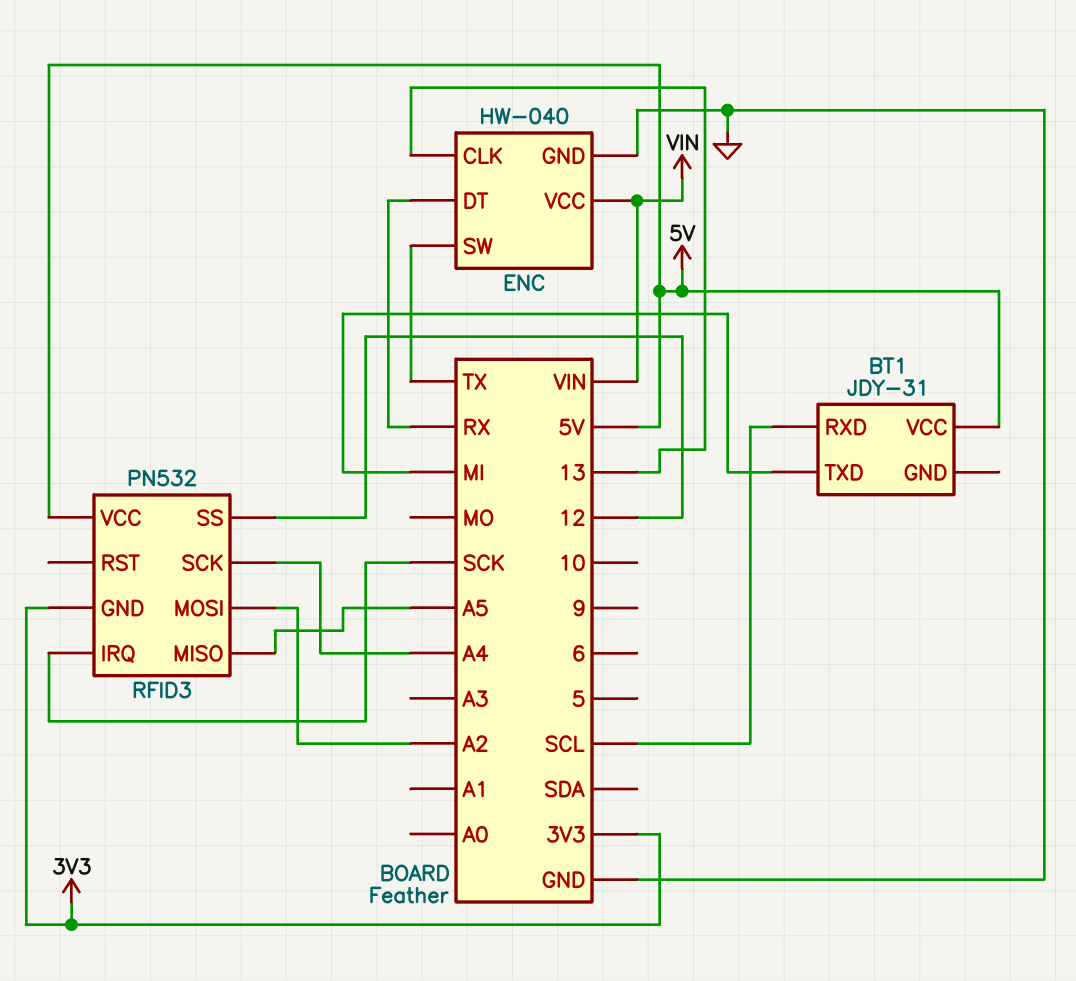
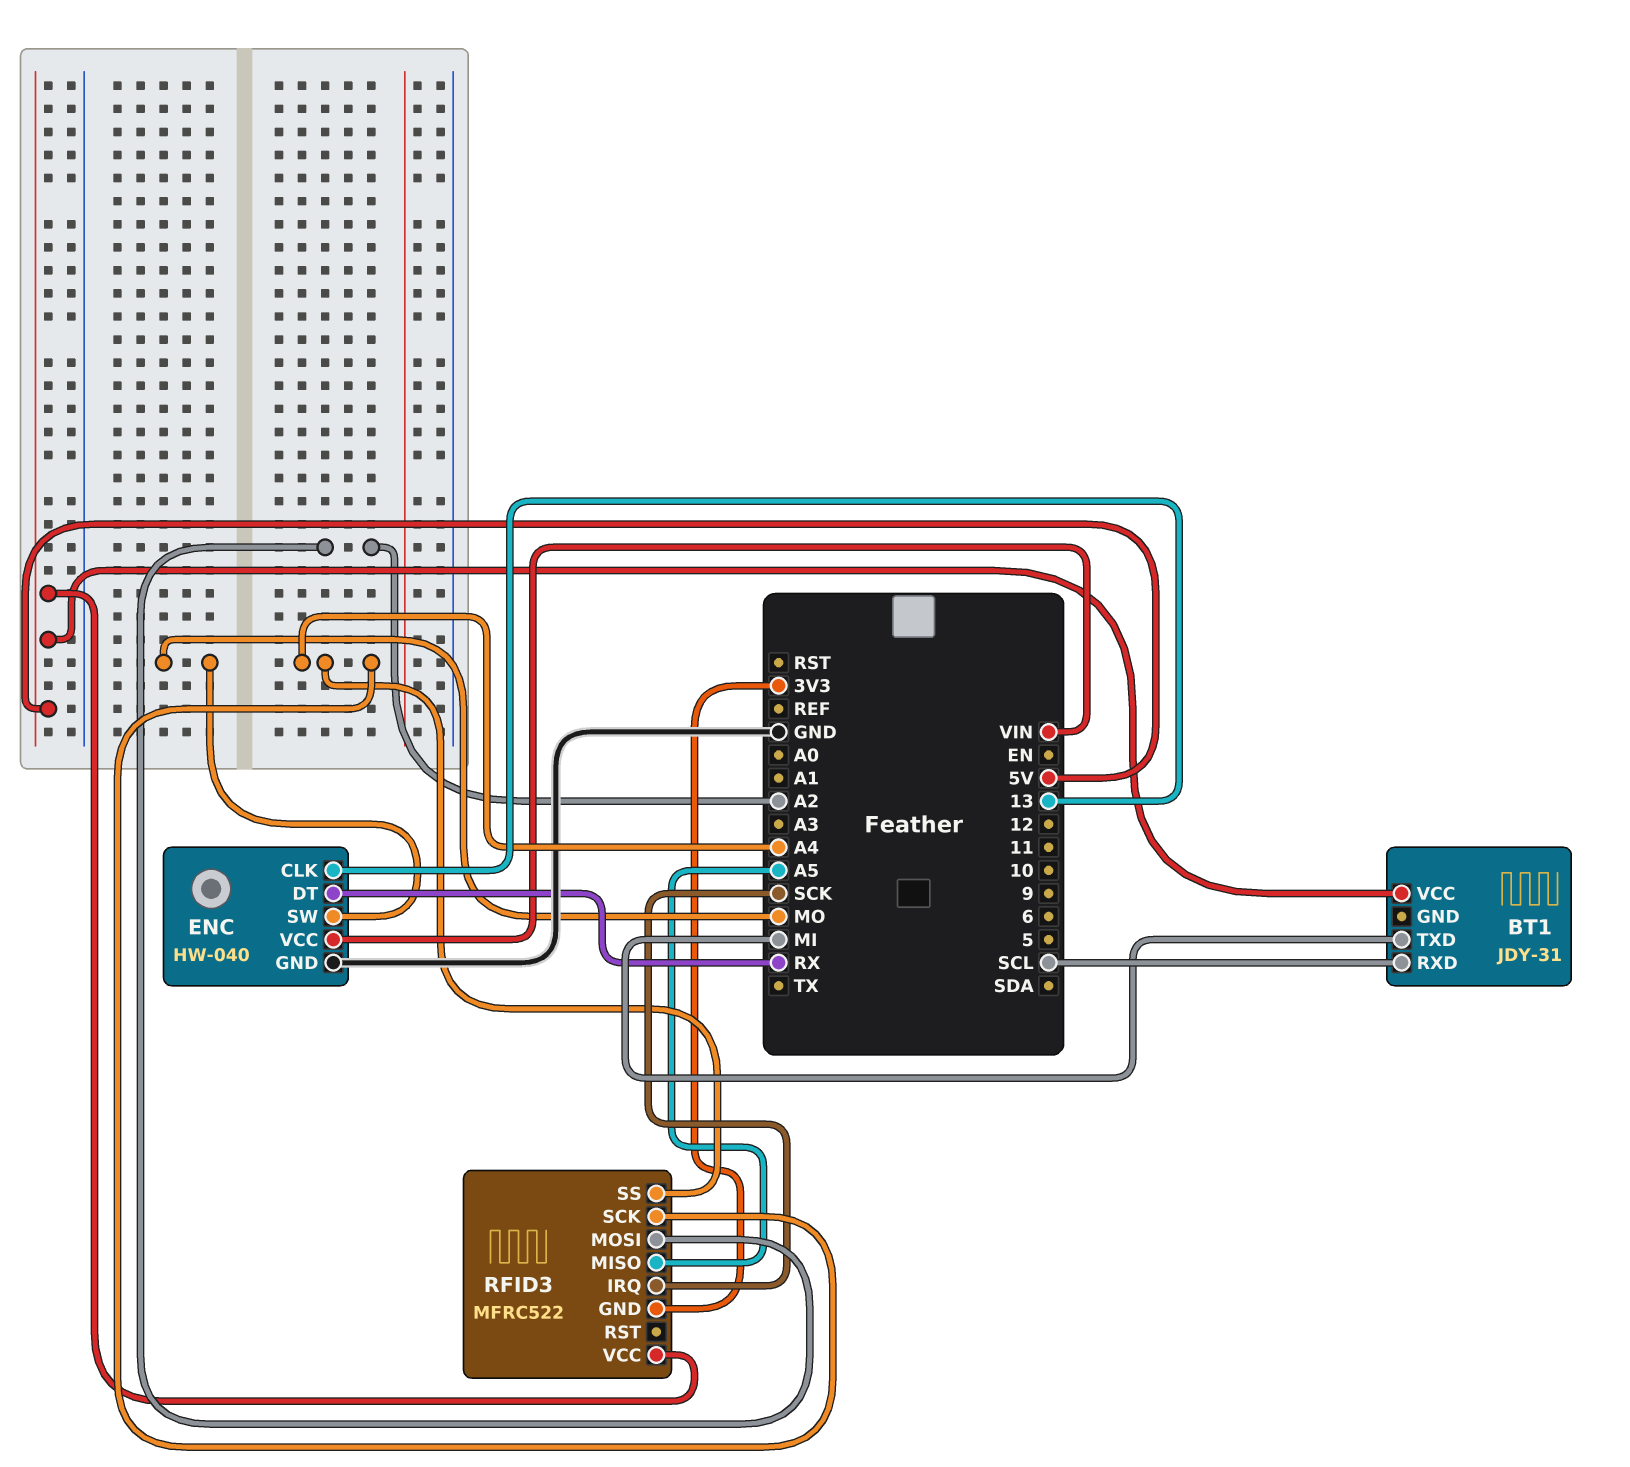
ENC pin SW: TX -> MO
RFID3: PN532 -> MFRC522
RFID3 pin SS: 12 -> A4

